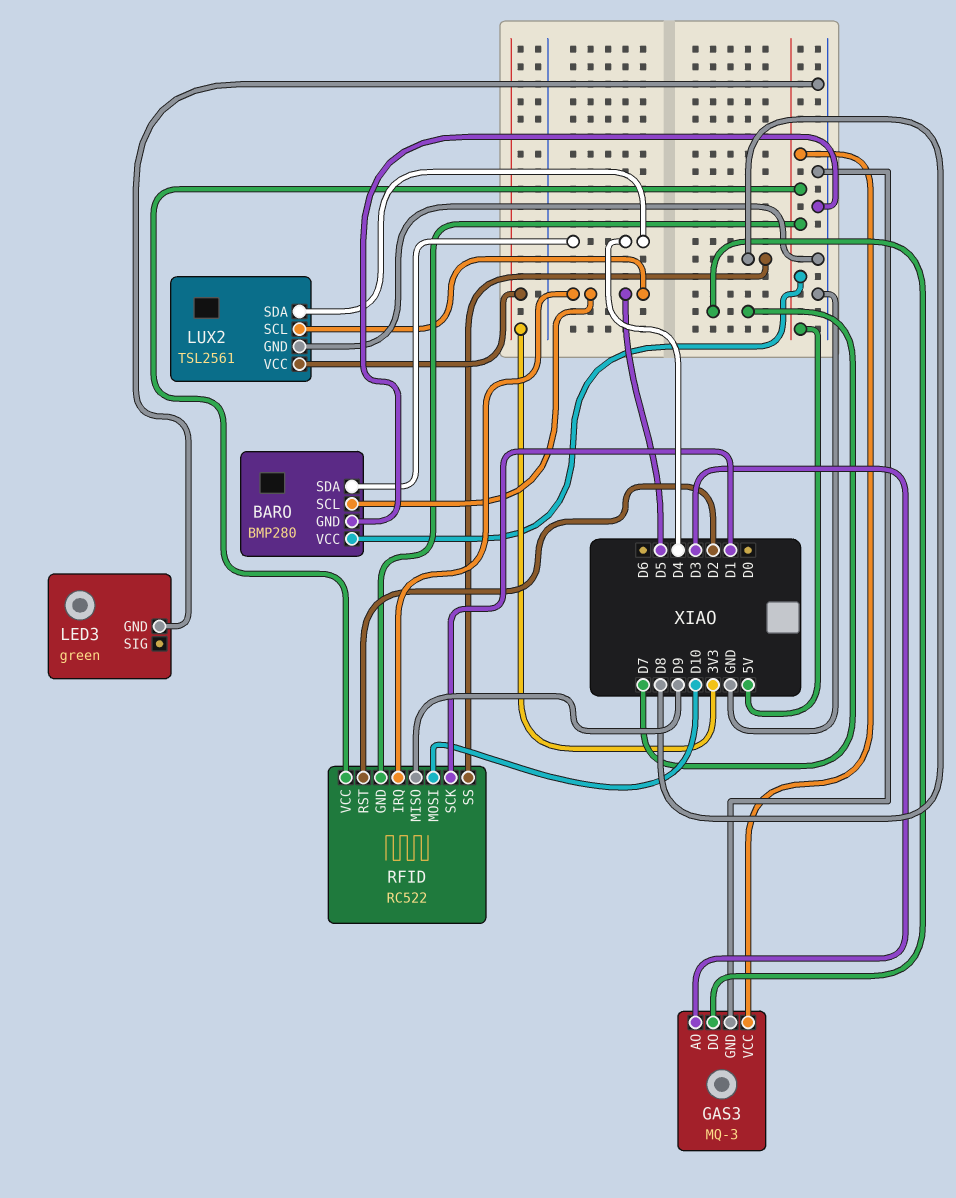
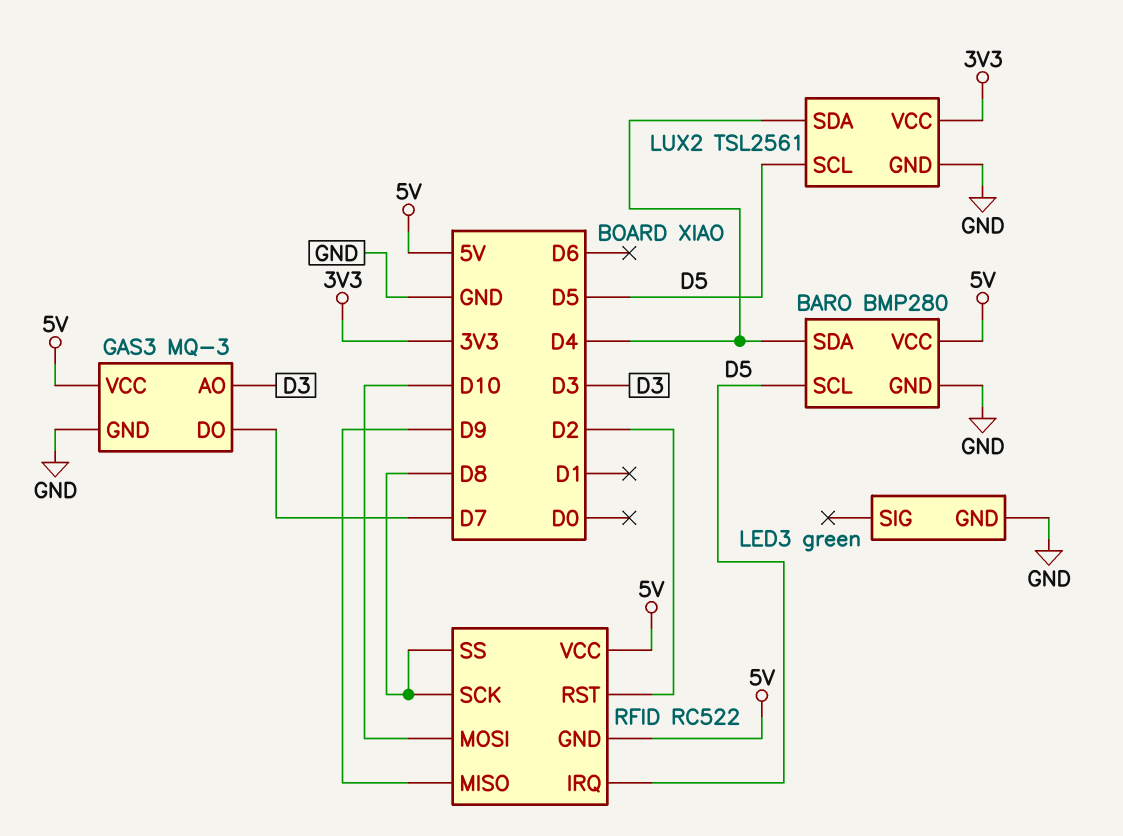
RFID pin SCK: D1 -> D8

